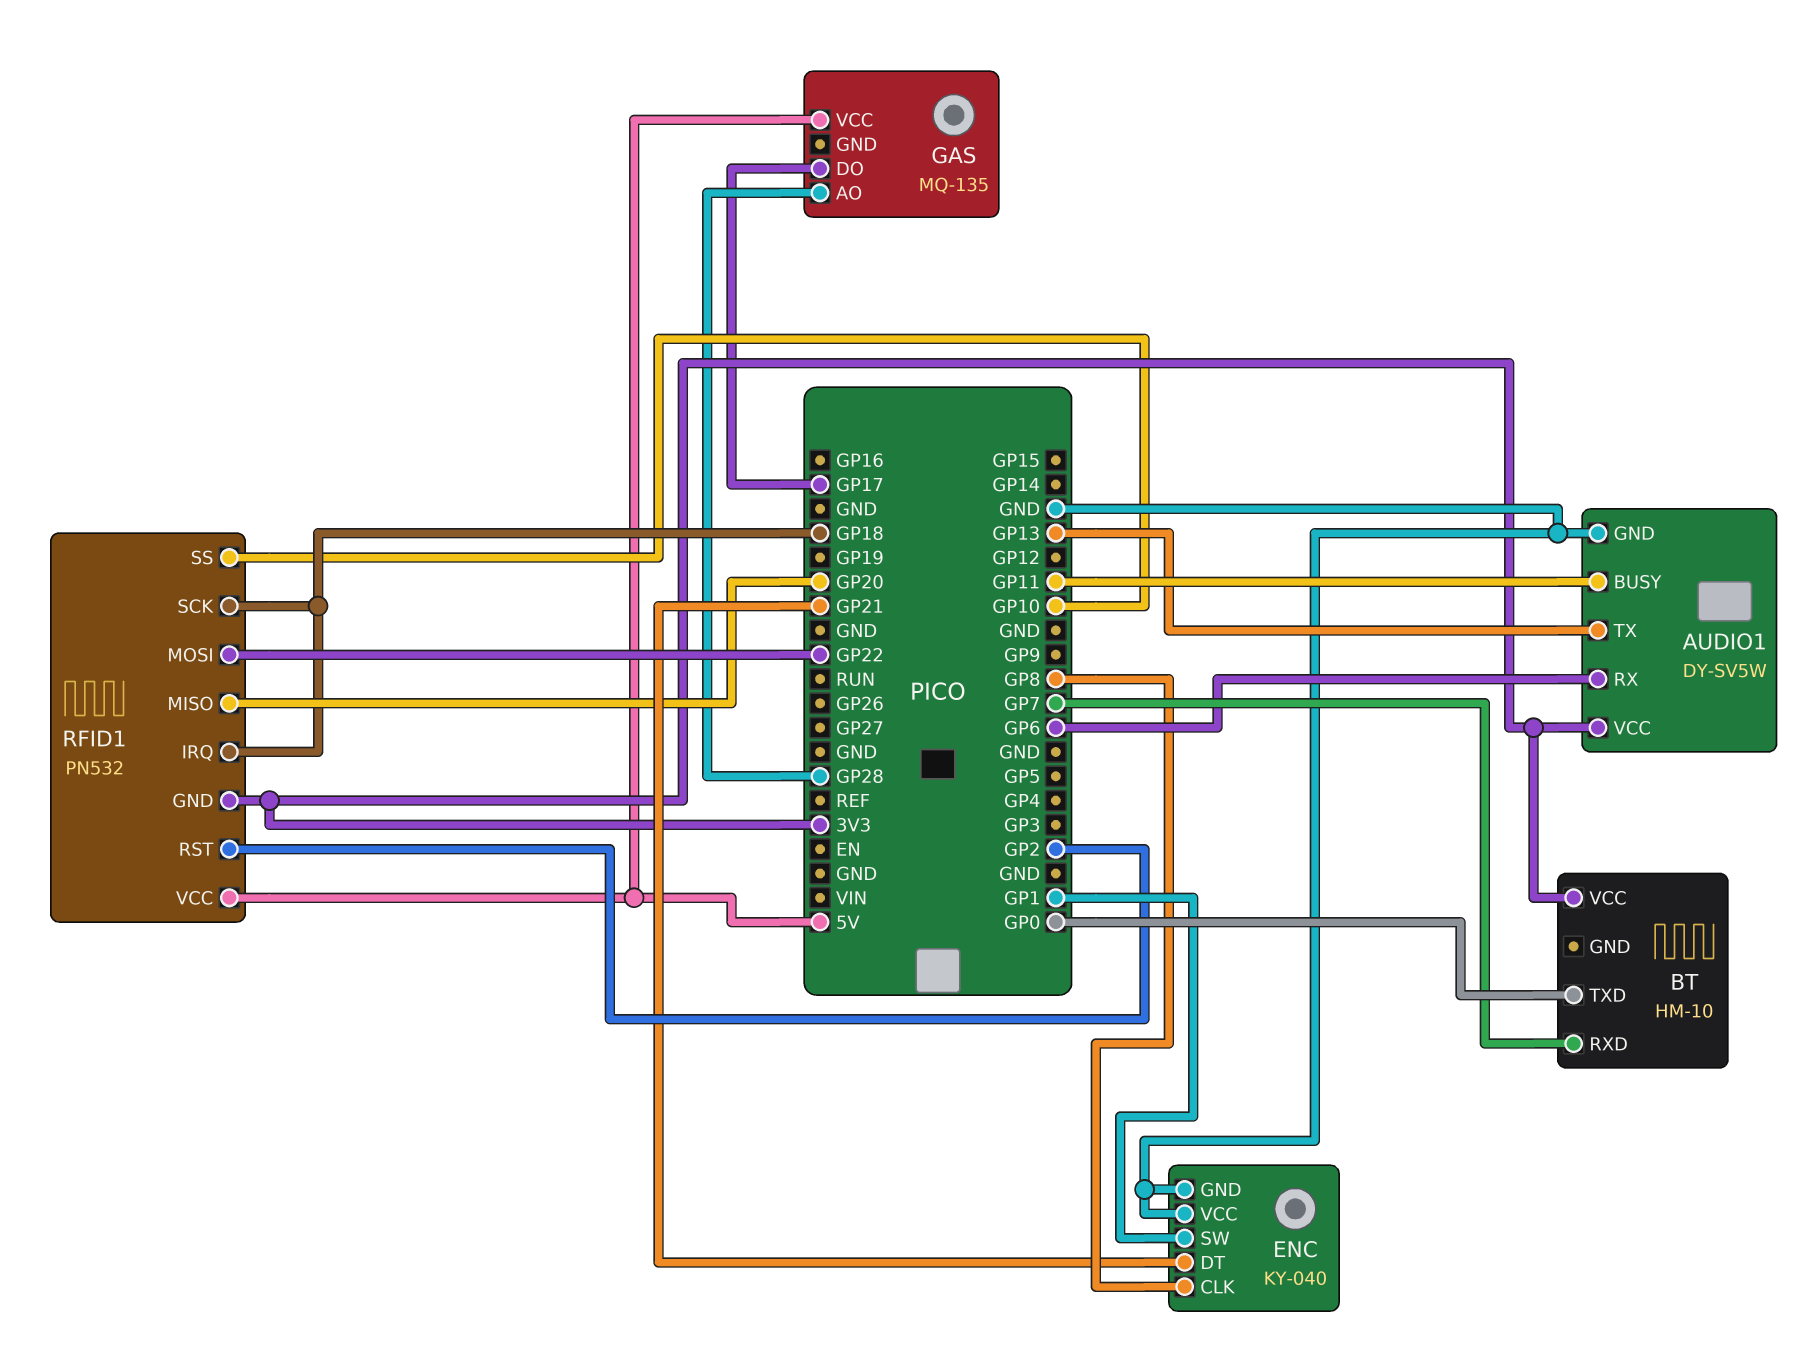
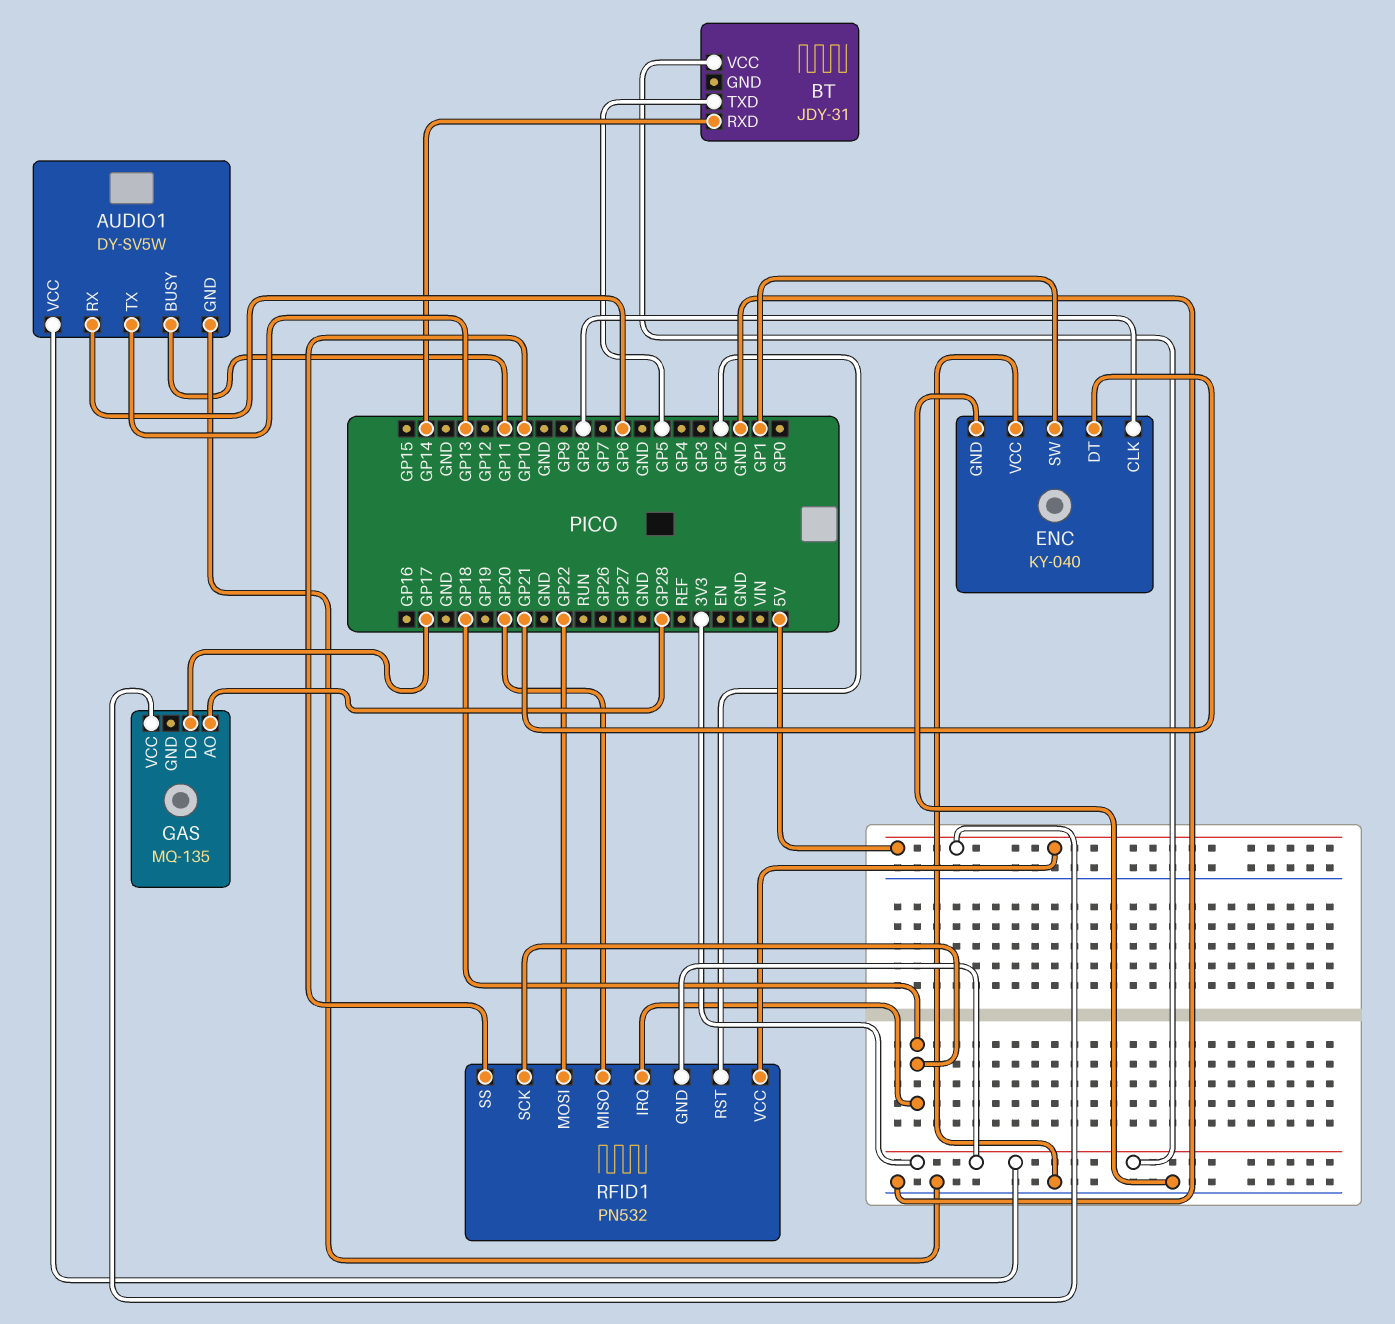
BT: HM-10 -> JDY-31
BT pin RXD: GP7 -> GP14
BT pin TXD: GP0 -> GP5

